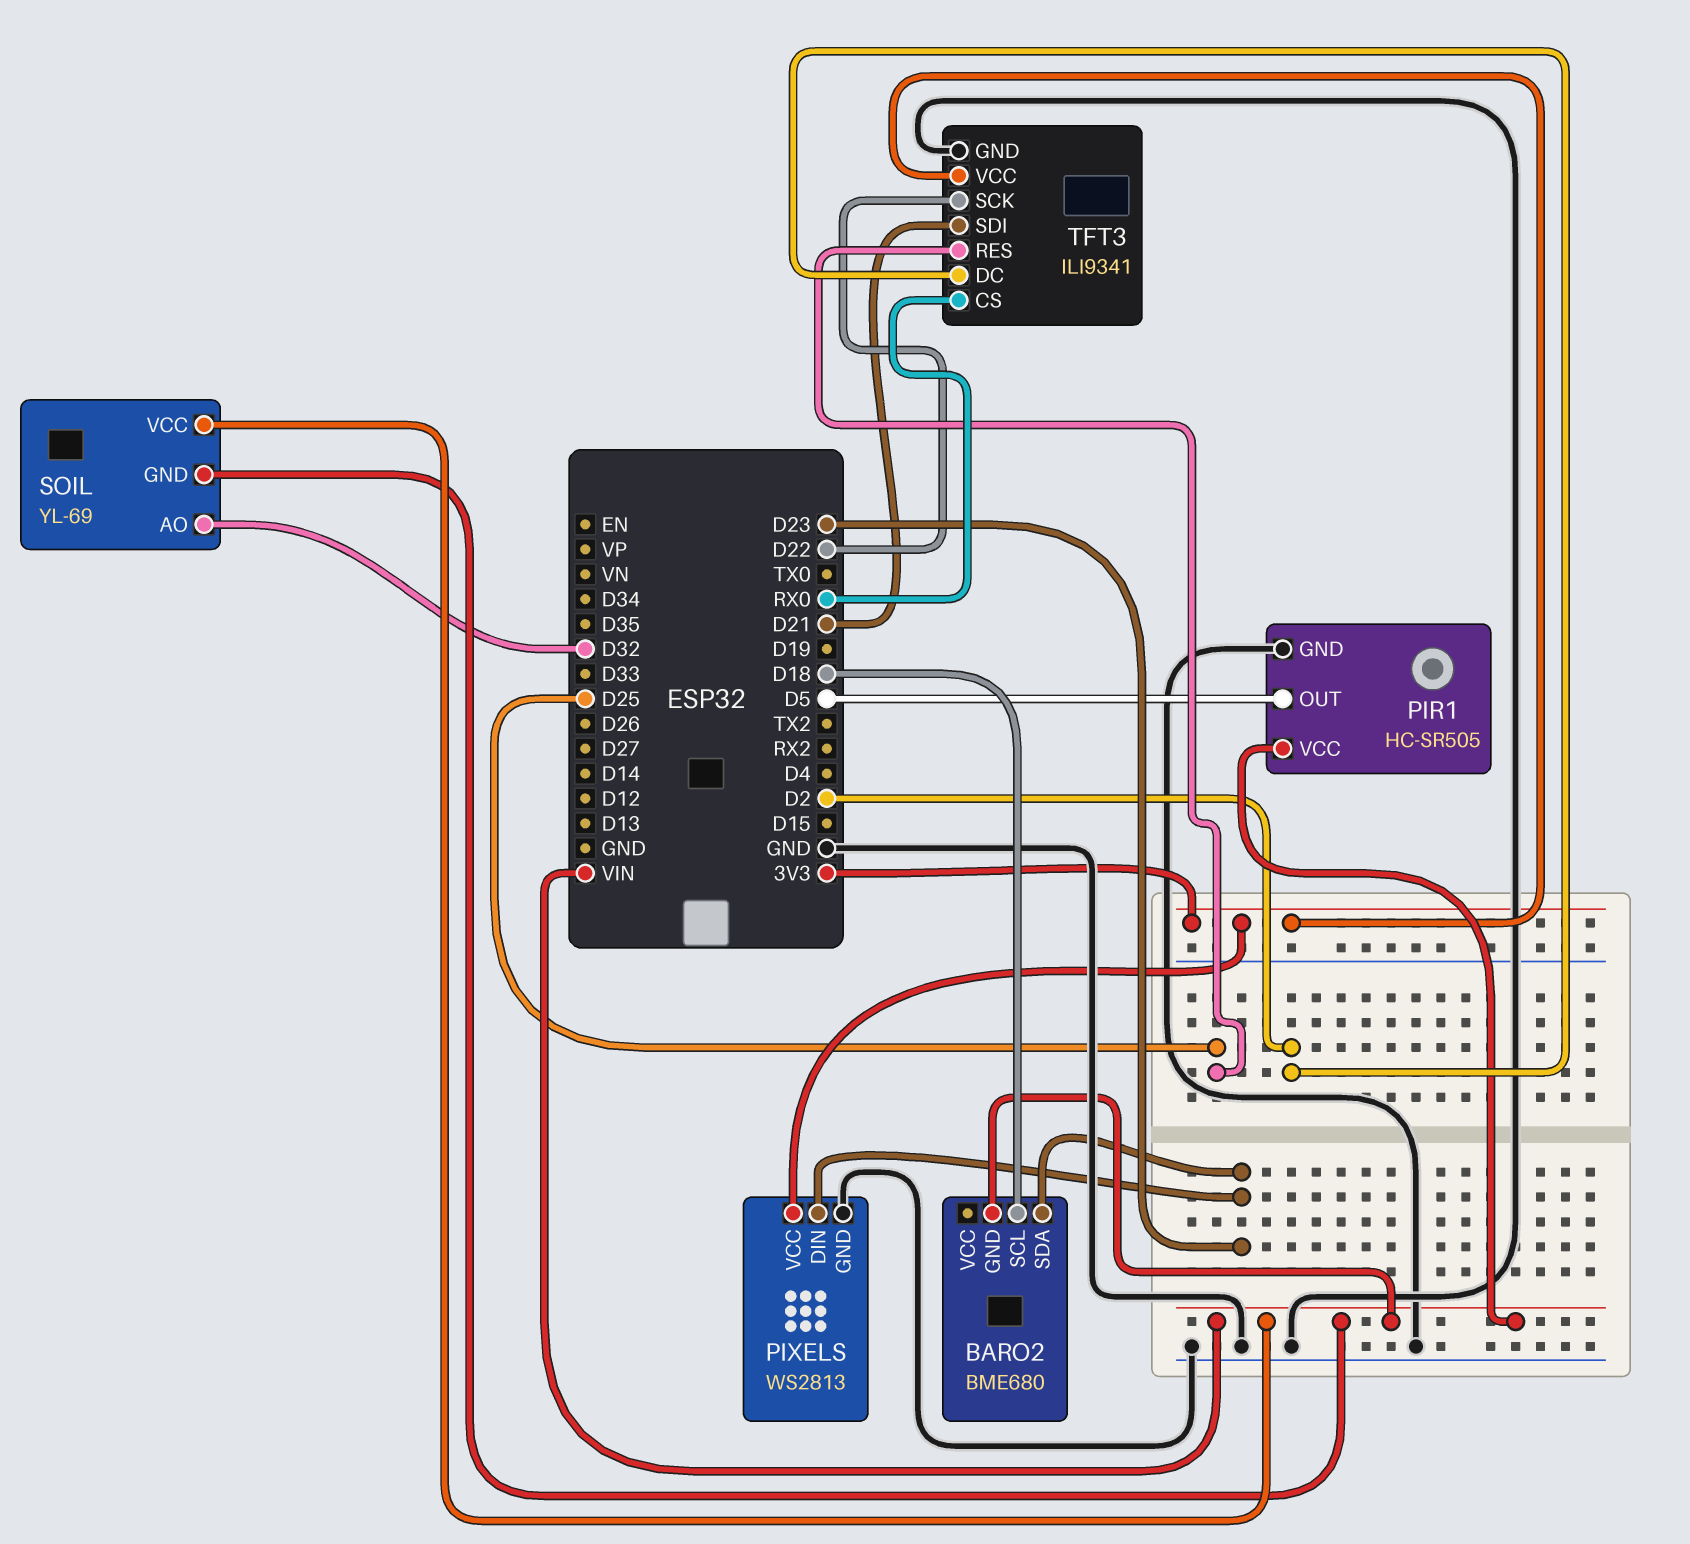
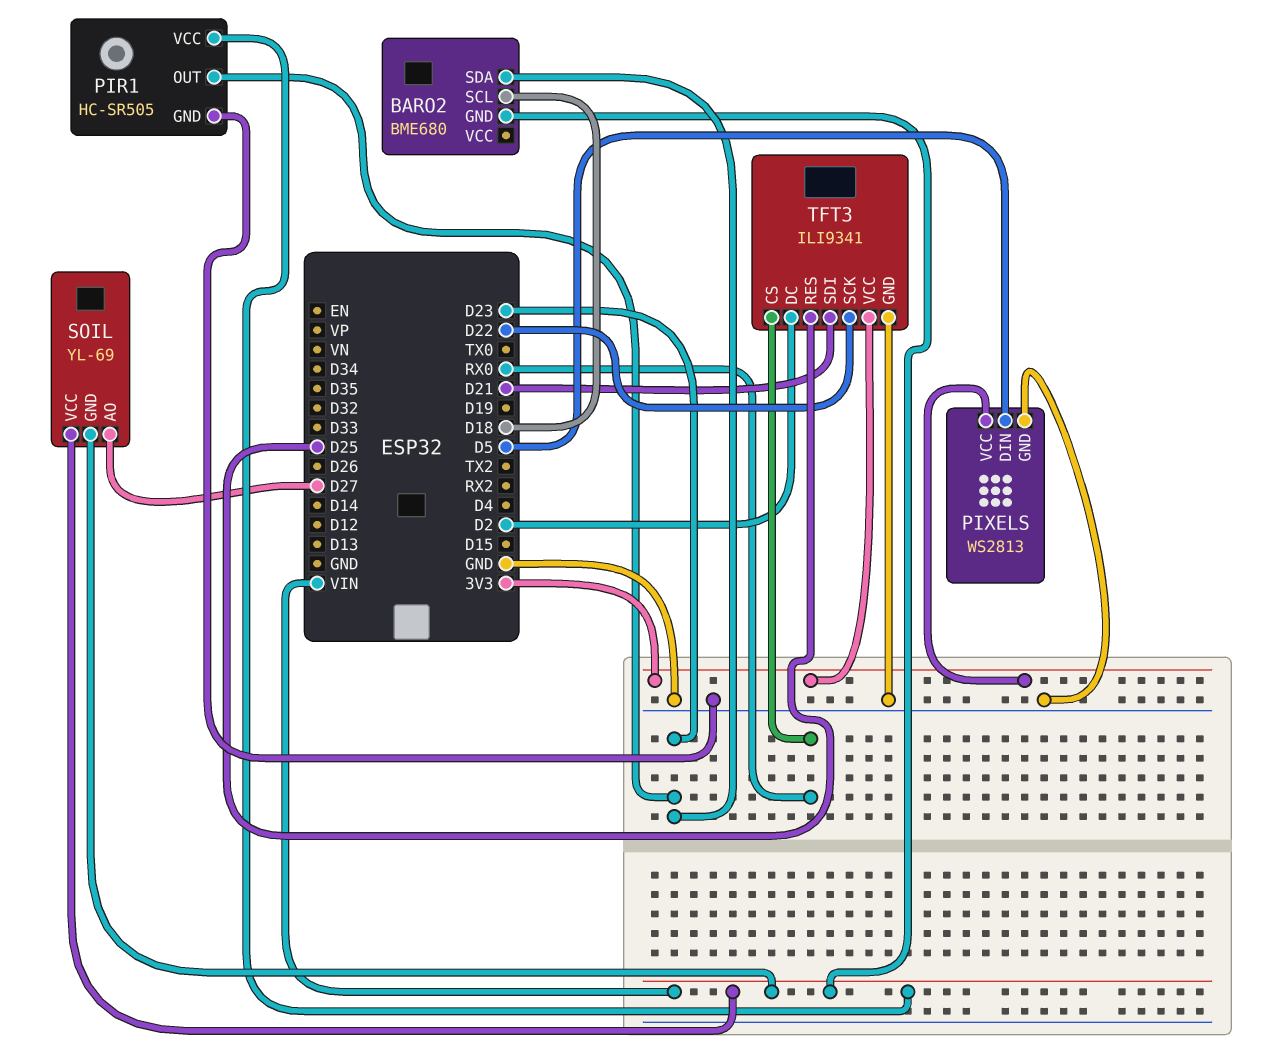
PIR1 pin OUT: D5 -> D23
PIXELS pin DIN: D23 -> D5
SOIL pin AO: D32 -> D27

